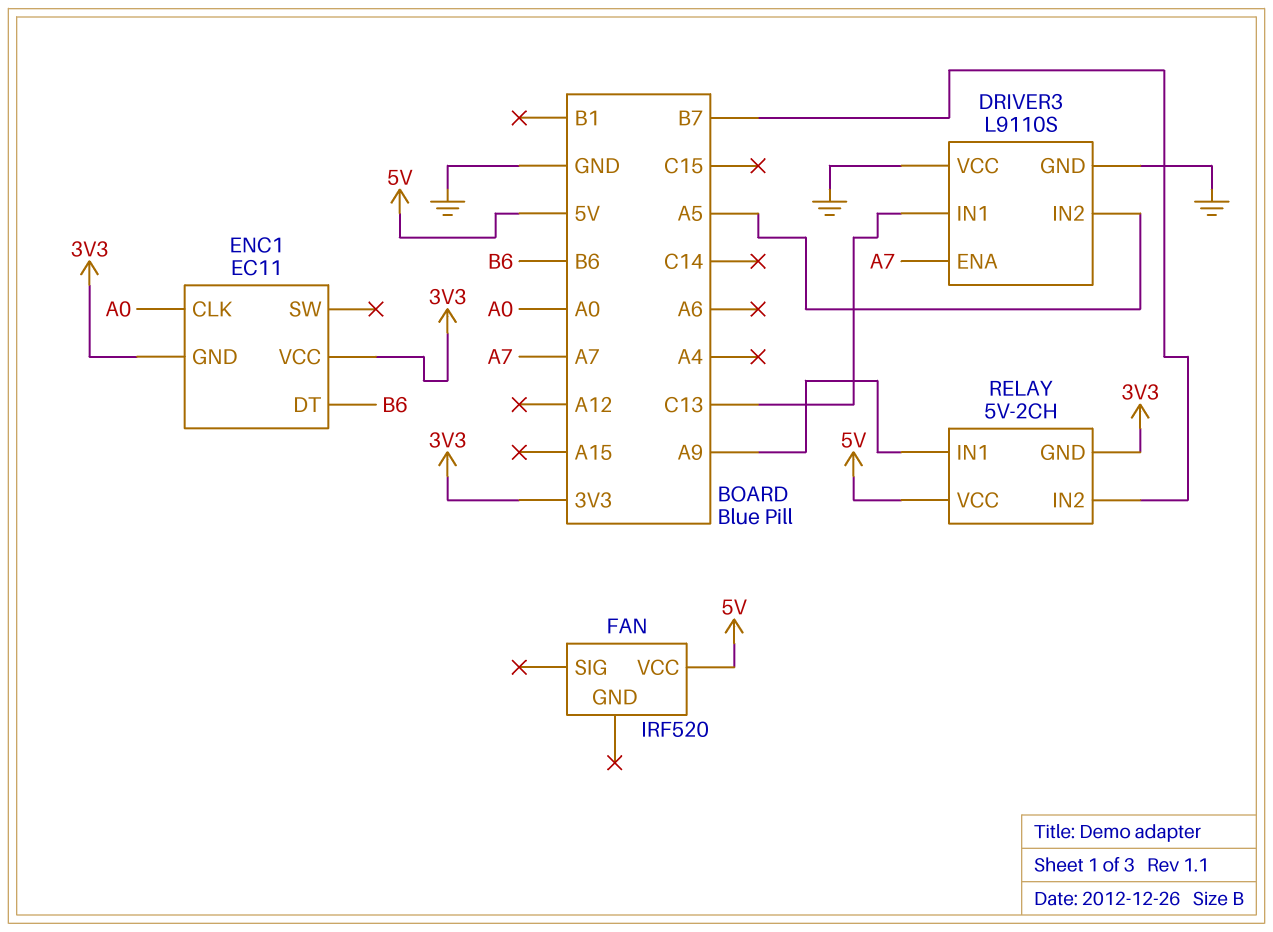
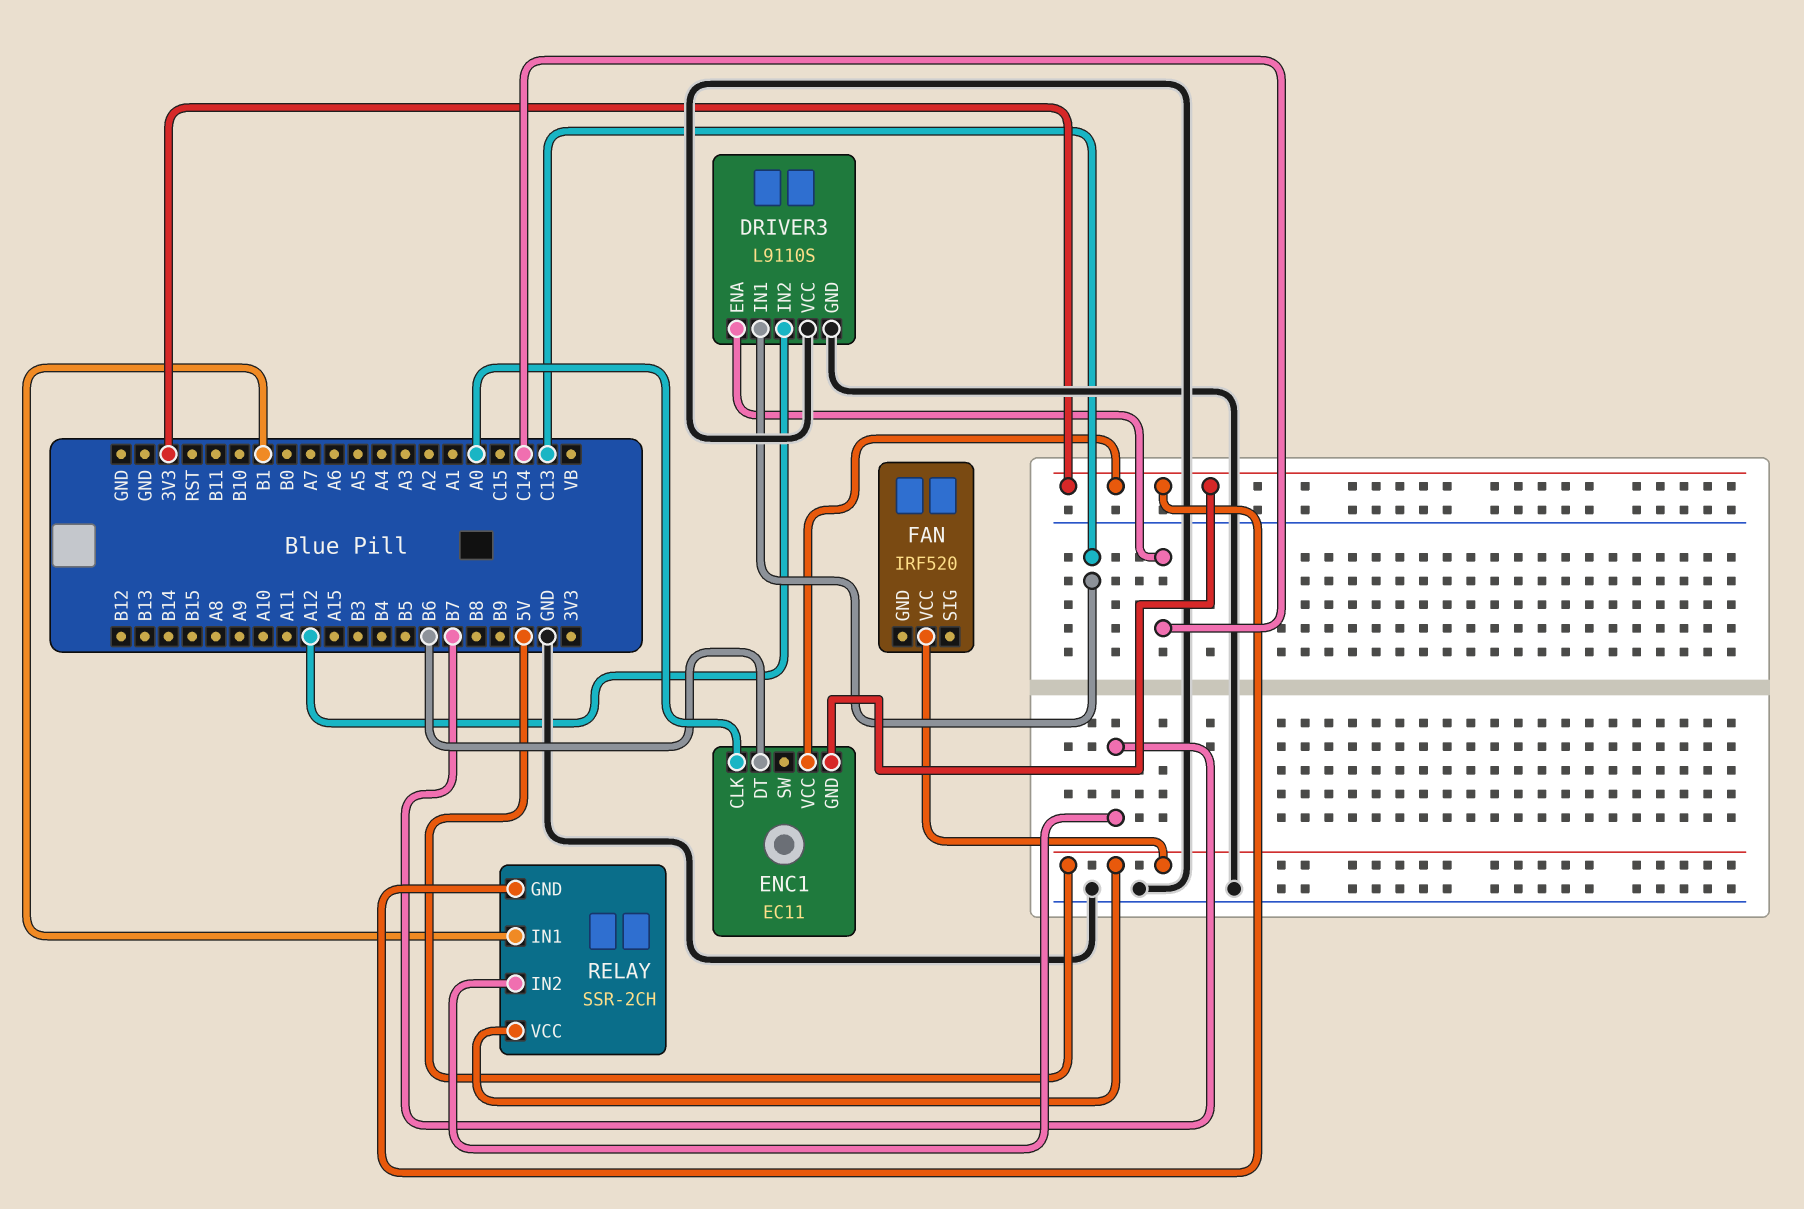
DRIVER3 pin ENA: A7 -> C14
DRIVER3 pin IN2: A5 -> A12
RELAY: 5V-2CH -> SSR-2CH
RELAY pin IN1: A9 -> B1

